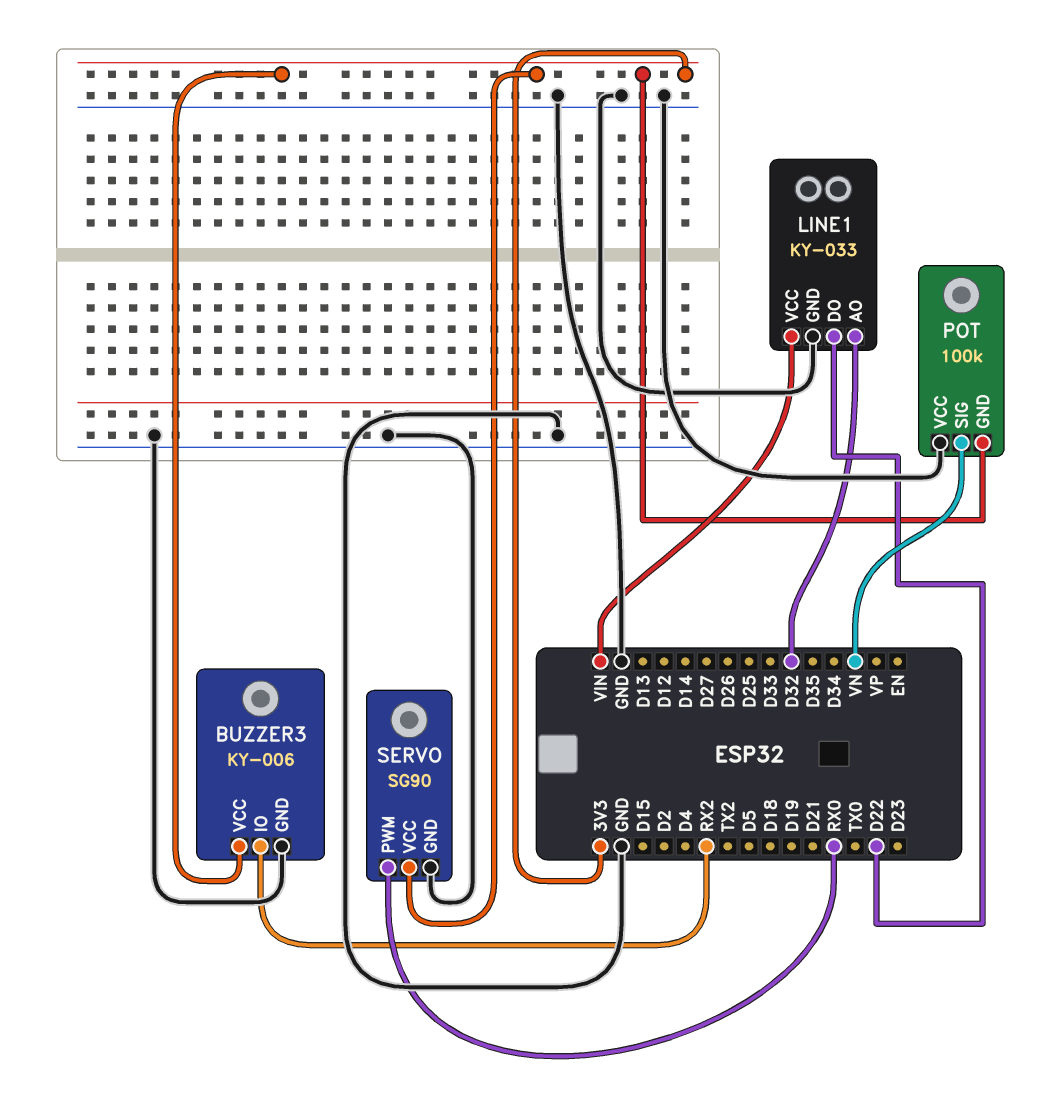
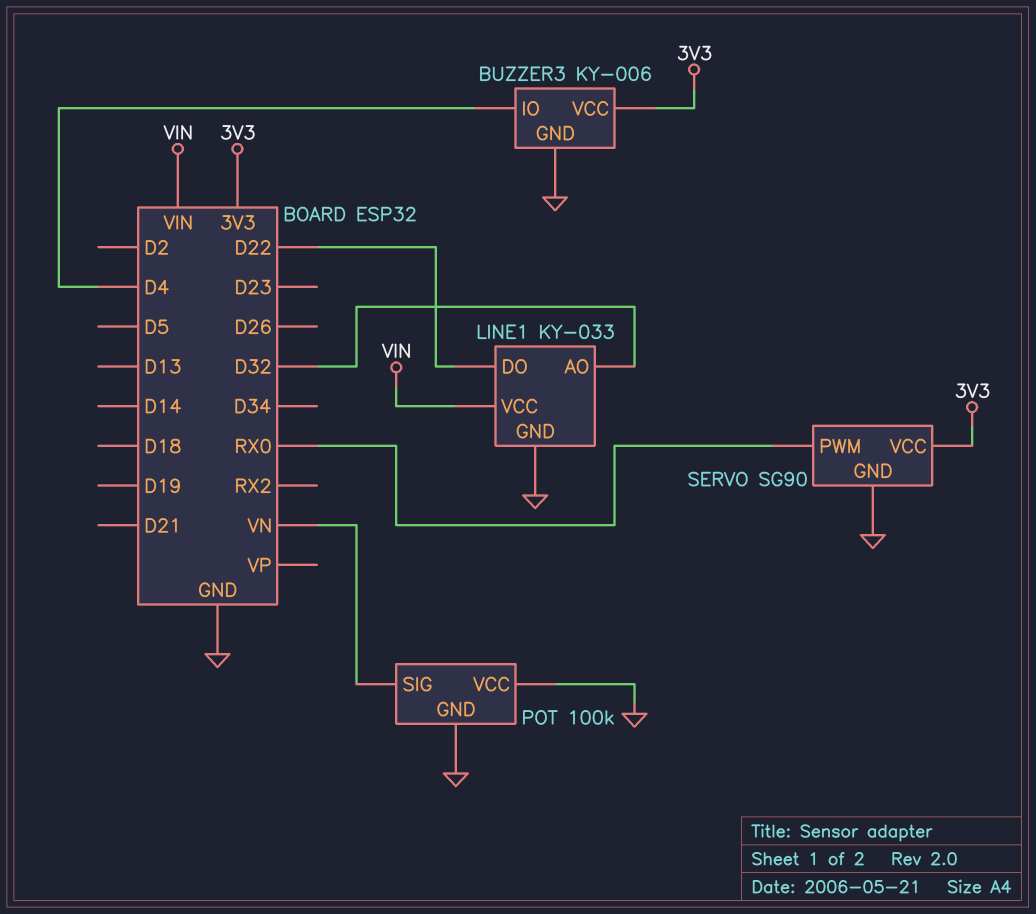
BUZZER3 pin IO: RX2 -> D4
POT pin GND: 3V3 -> GND

